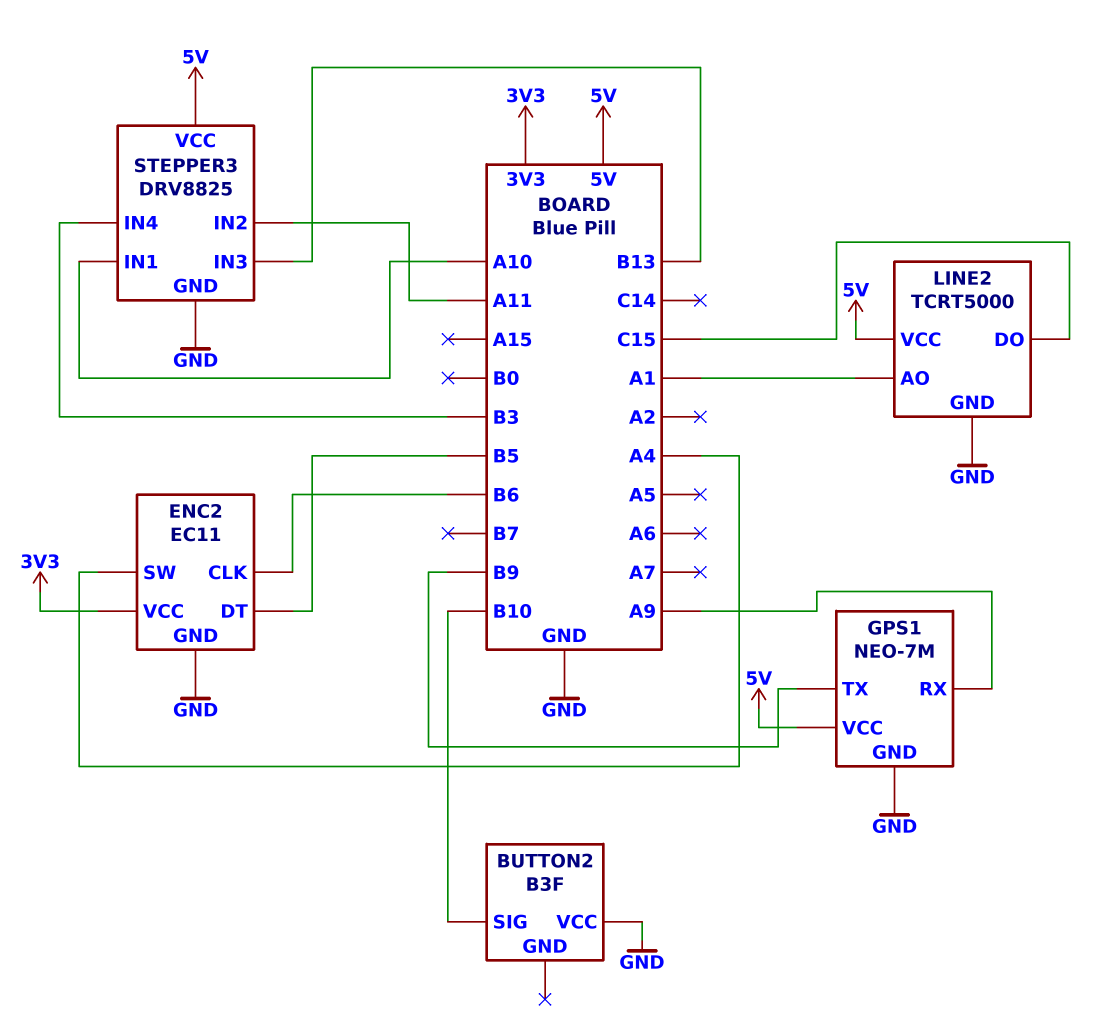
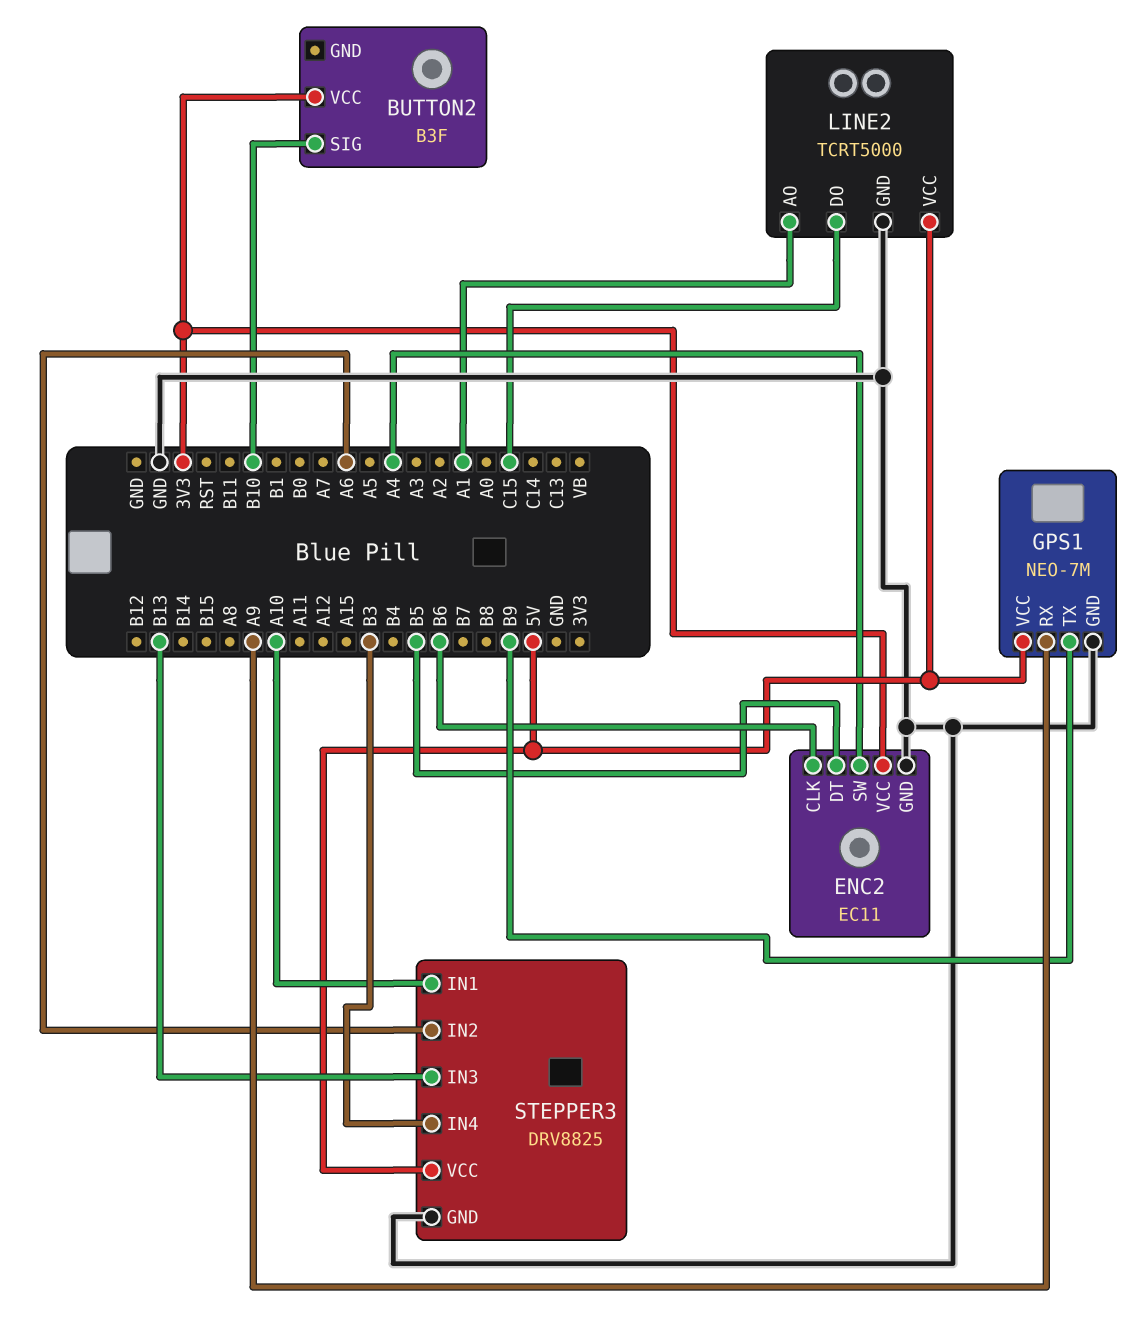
BUTTON2 pin VCC: GND -> 3V3
STEPPER3 pin IN2: A11 -> A6

